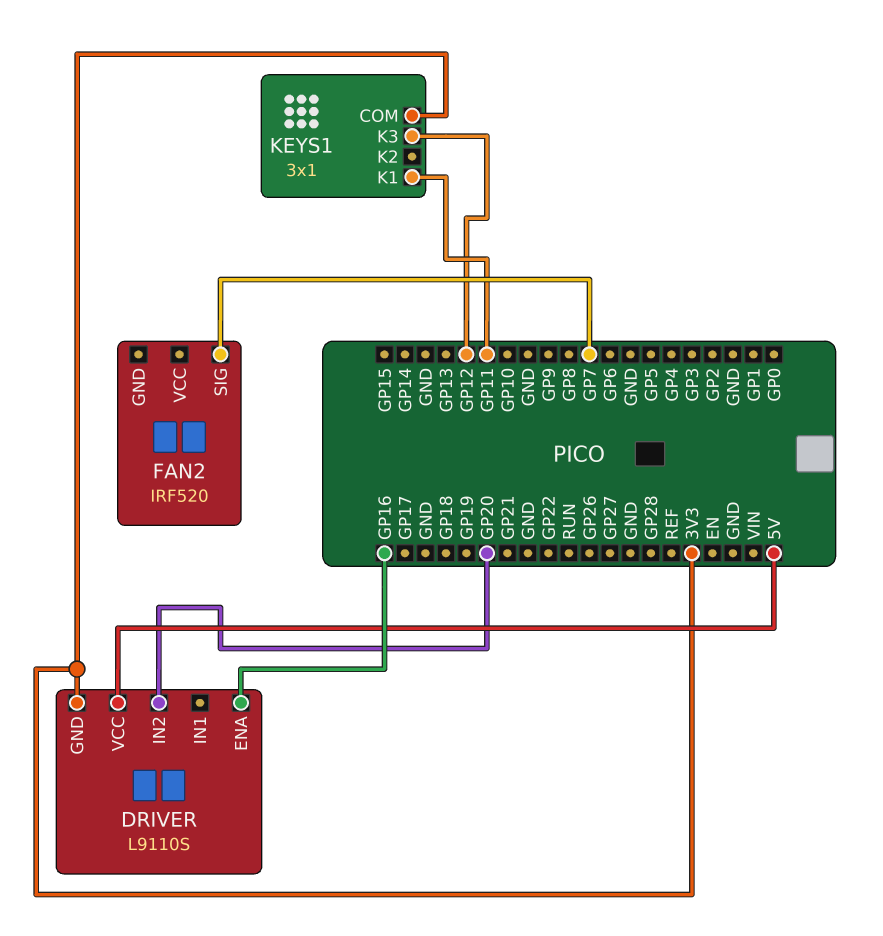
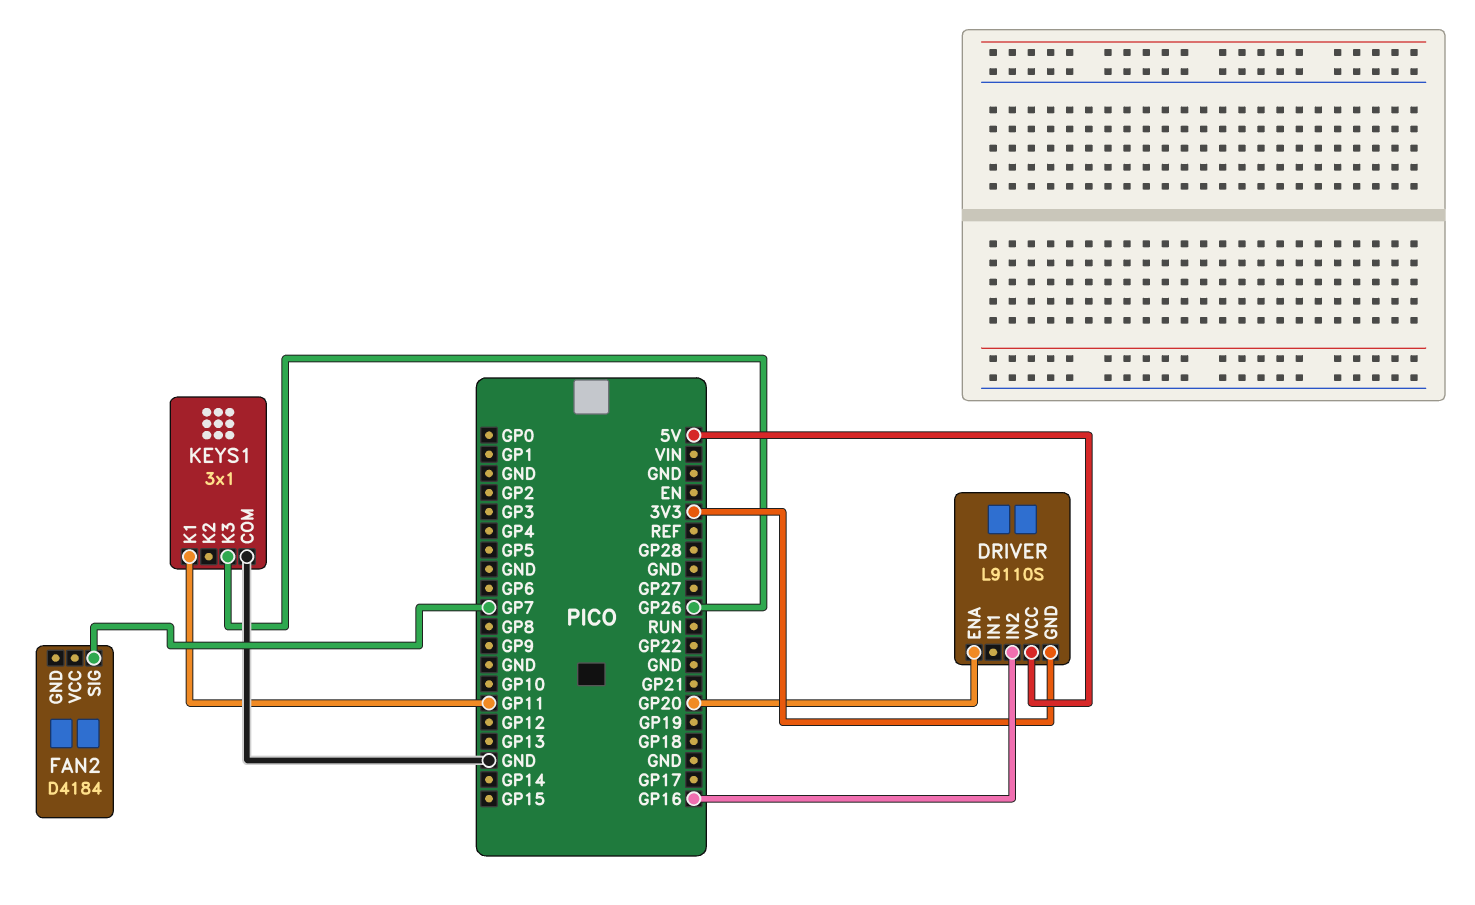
DRIVER pin ENA: GP16 -> GP20
DRIVER pin IN2: GP20 -> GP16
FAN2: IRF520 -> D4184
KEYS1 pin COM: 3V3 -> GND
KEYS1 pin K3: GP12 -> GP26

